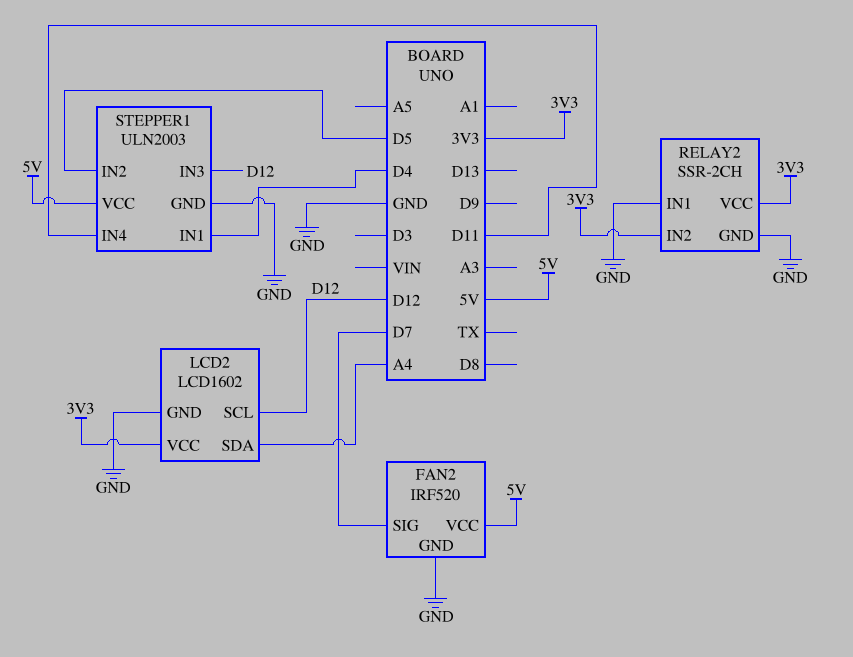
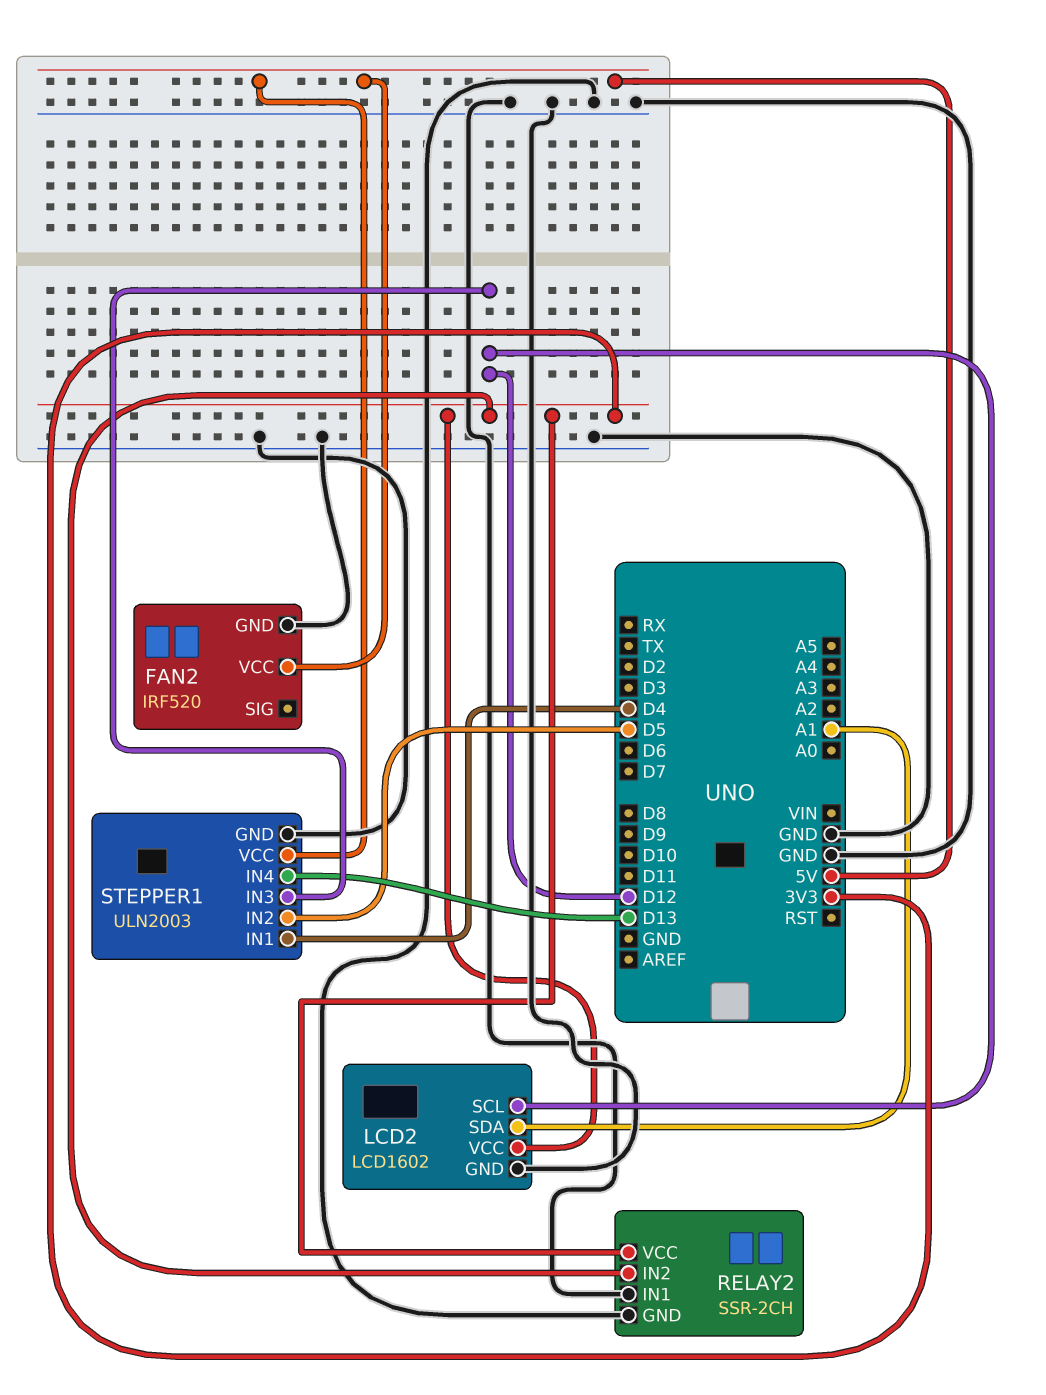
FAN2 pin SIG: D7 -> none
LCD2 pin SDA: A4 -> A1
STEPPER1 pin IN4: D11 -> D13

